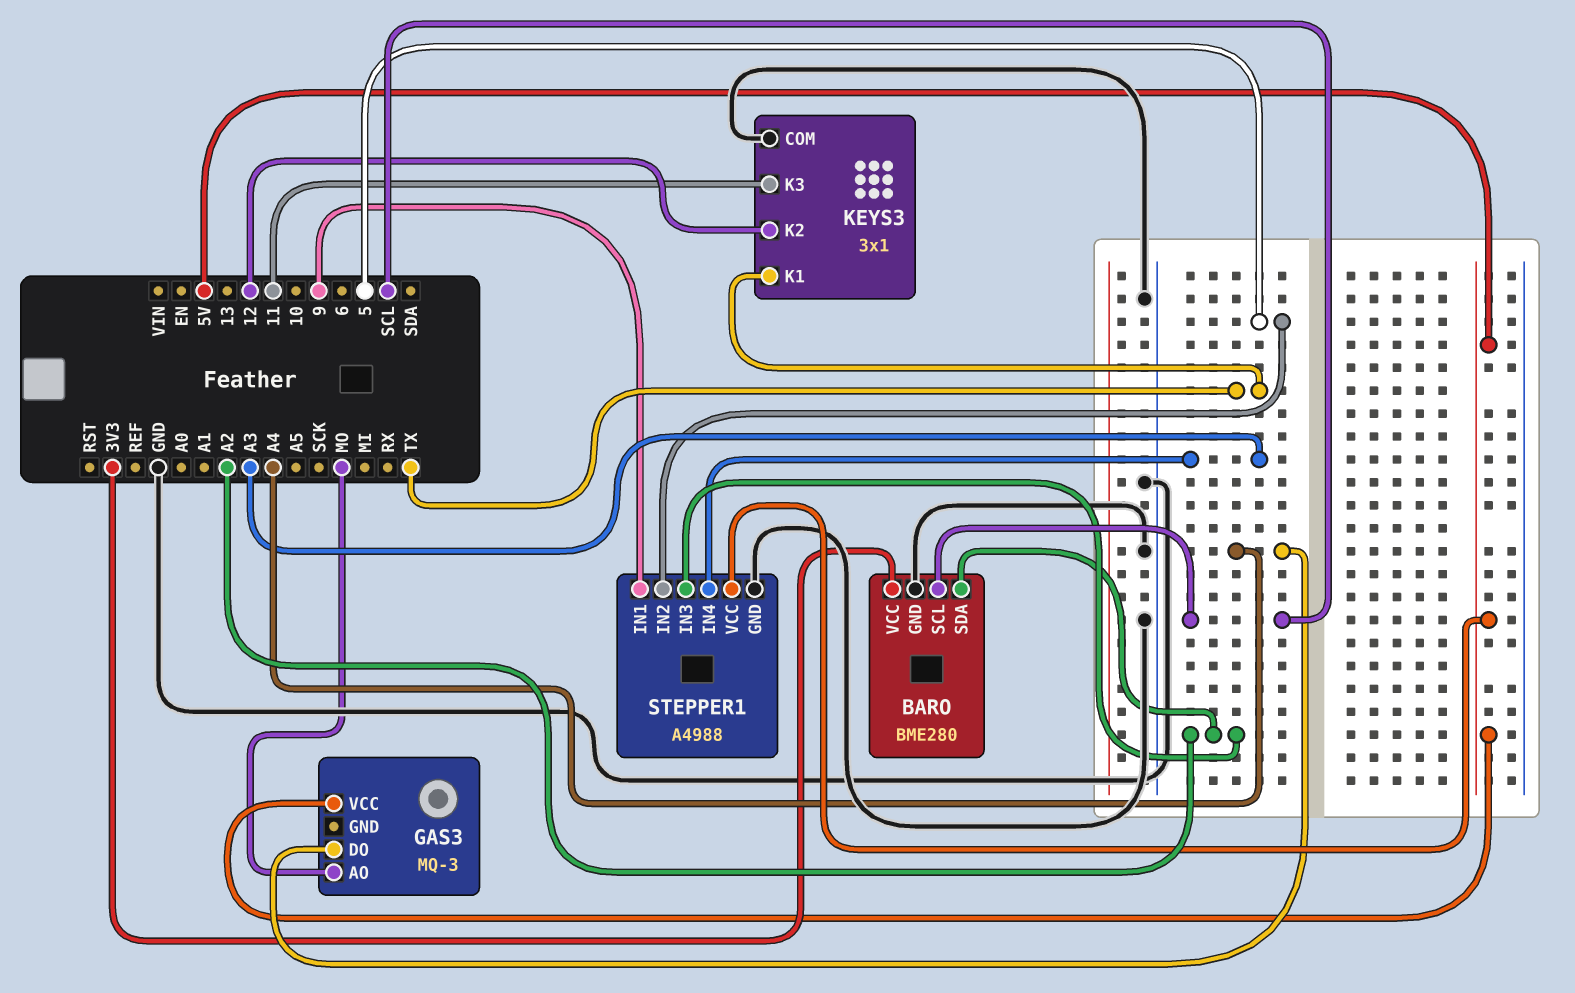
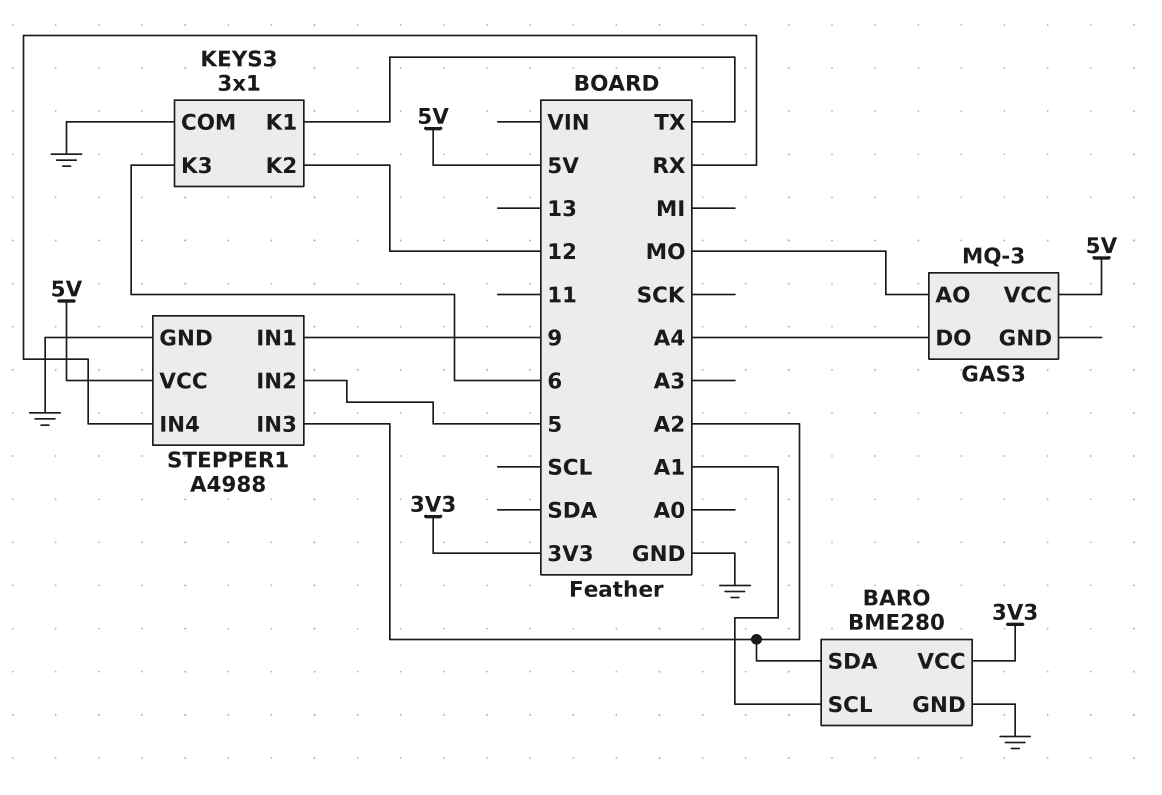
BARO pin SCL: SCL -> A1
KEYS3 pin K3: 11 -> 6
STEPPER1 pin IN4: A3 -> RX

